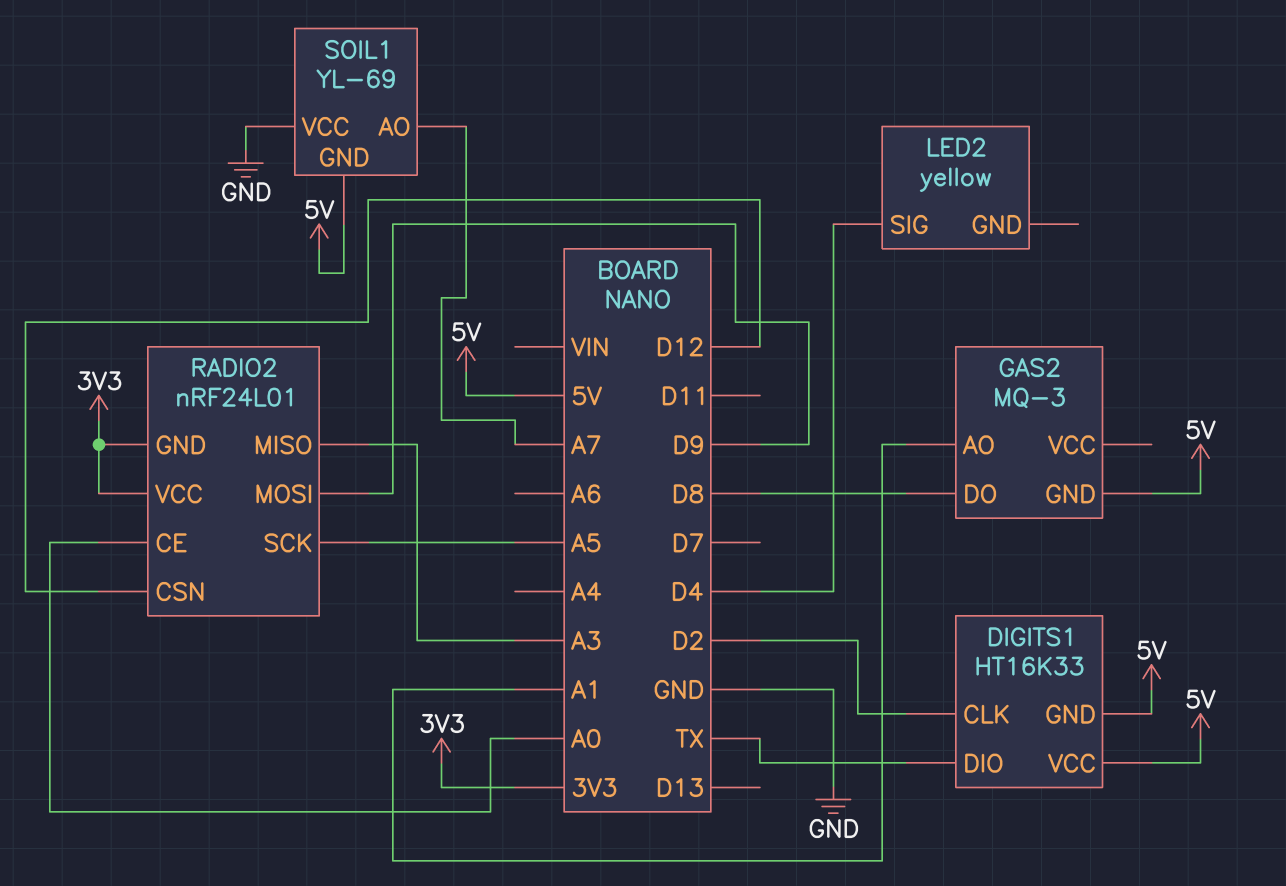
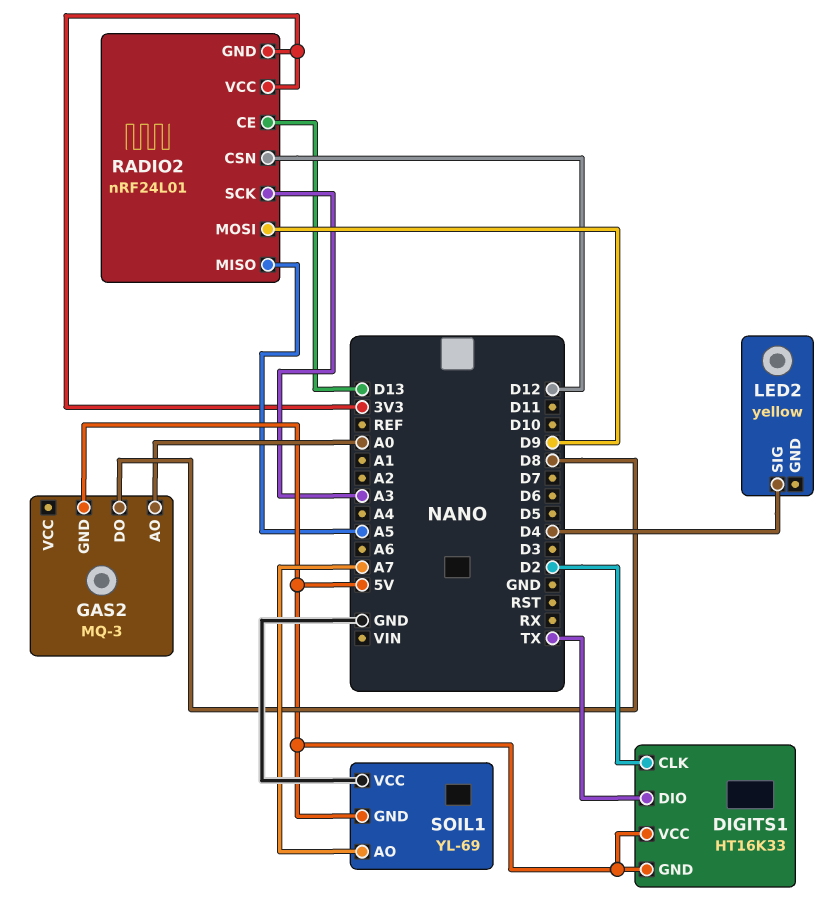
GAS2 pin AO: A1 -> A0
RADIO2 pin CE: A0 -> D13
RADIO2 pin MISO: A3 -> A5
RADIO2 pin SCK: A5 -> A3

